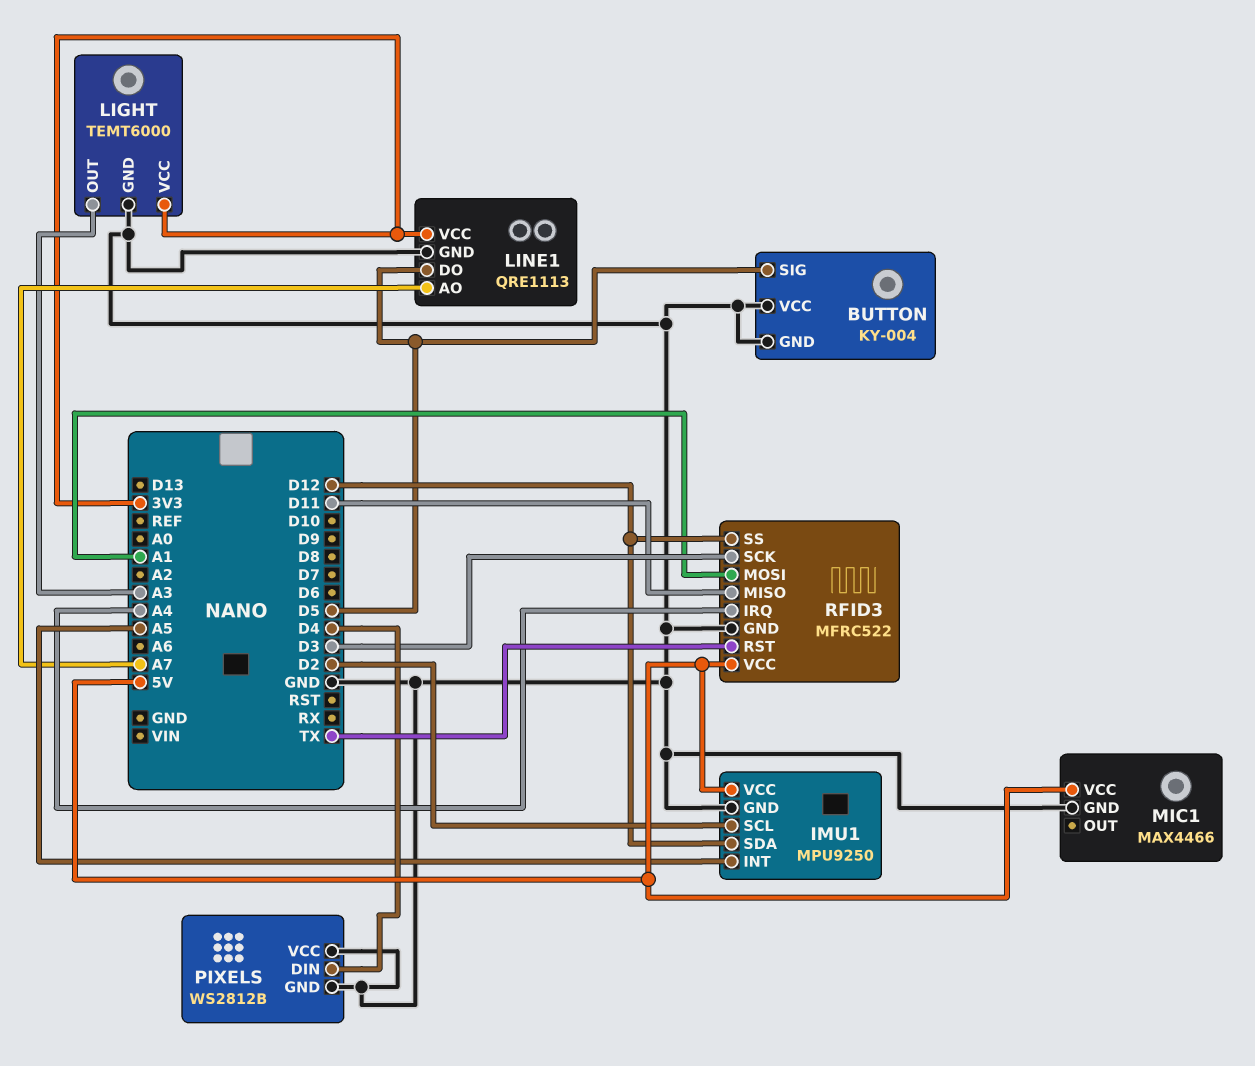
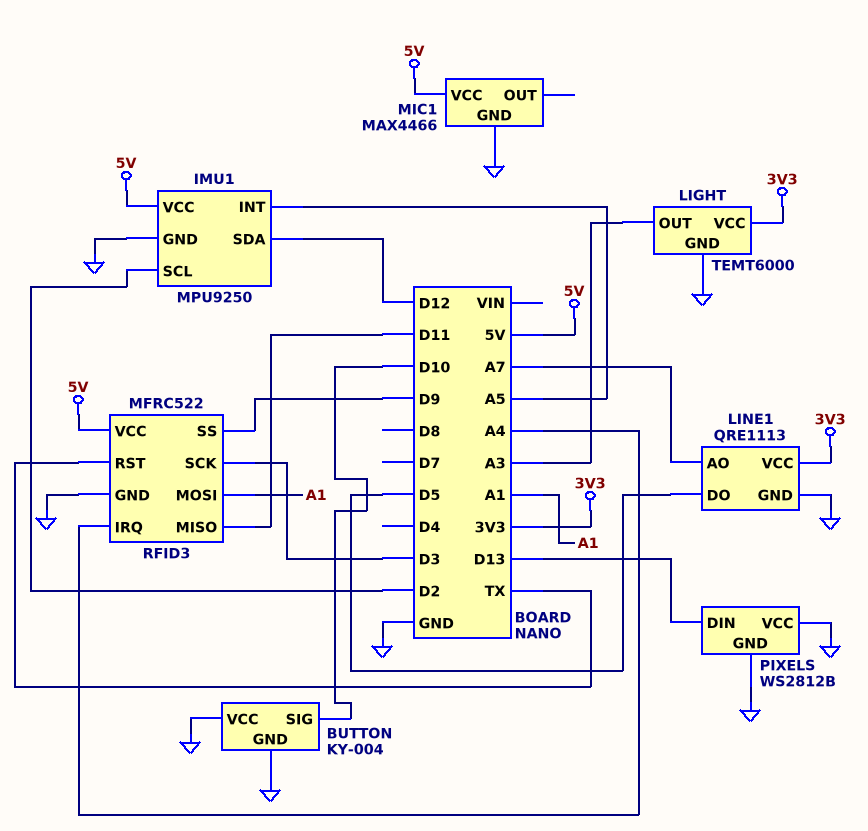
BUTTON pin SIG: D5 -> D10
PIXELS pin DIN: D4 -> D13
RFID3 pin SS: D12 -> D9

